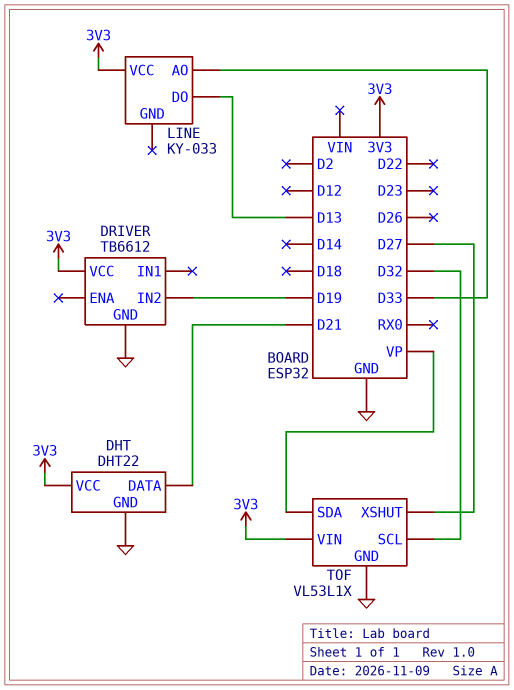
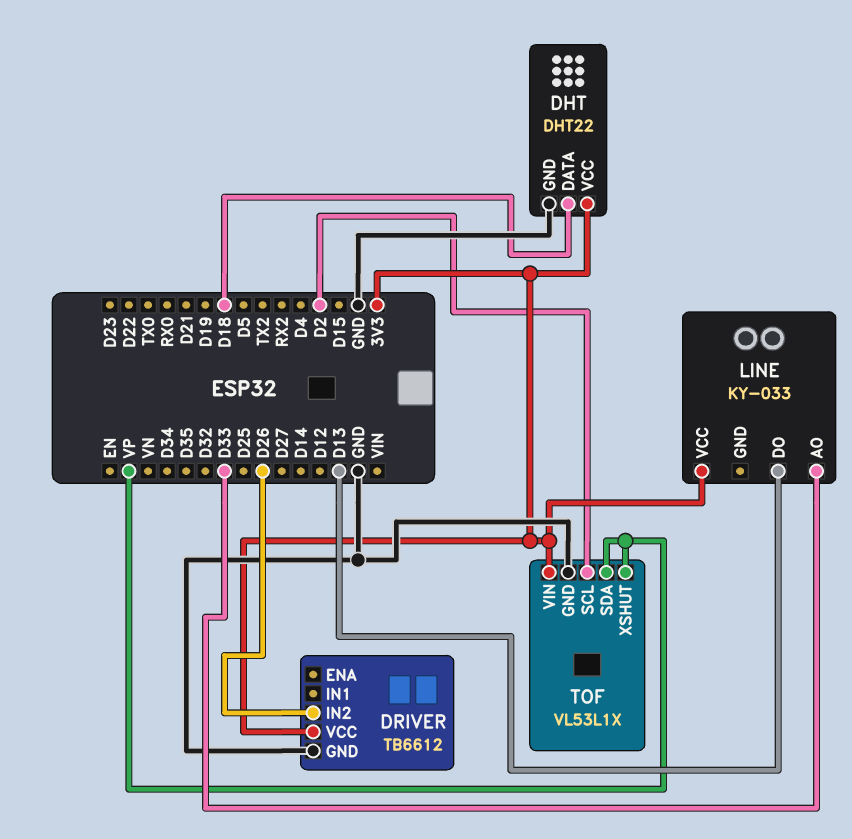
DHT pin DATA: D21 -> D18
DRIVER pin IN2: D19 -> D26
TOF pin SCL: D32 -> D2
TOF pin XSHUT: D27 -> VP

